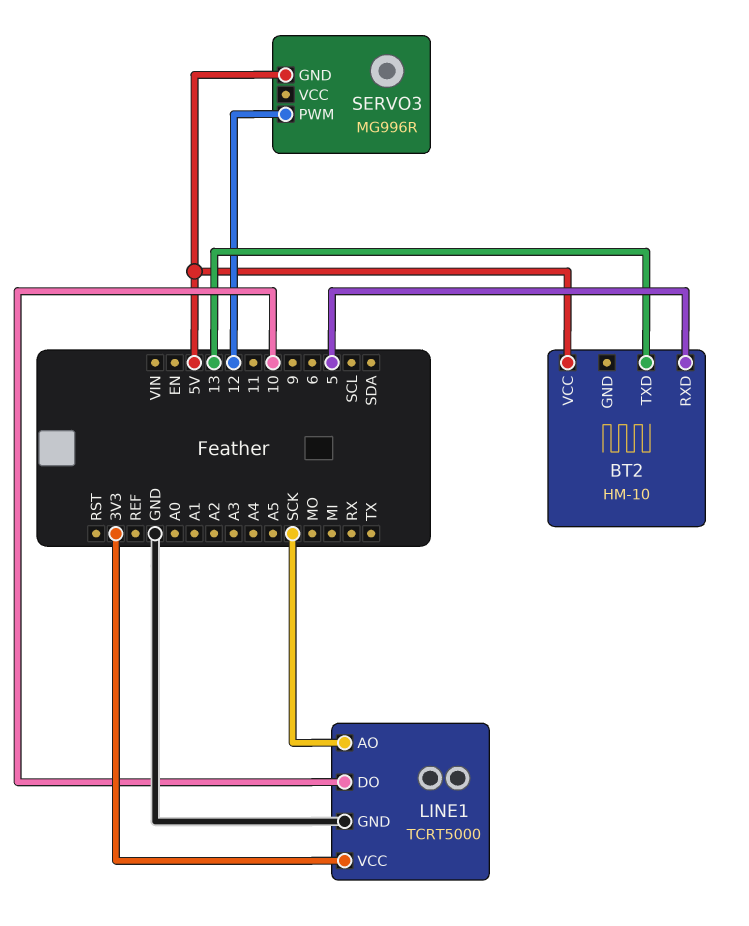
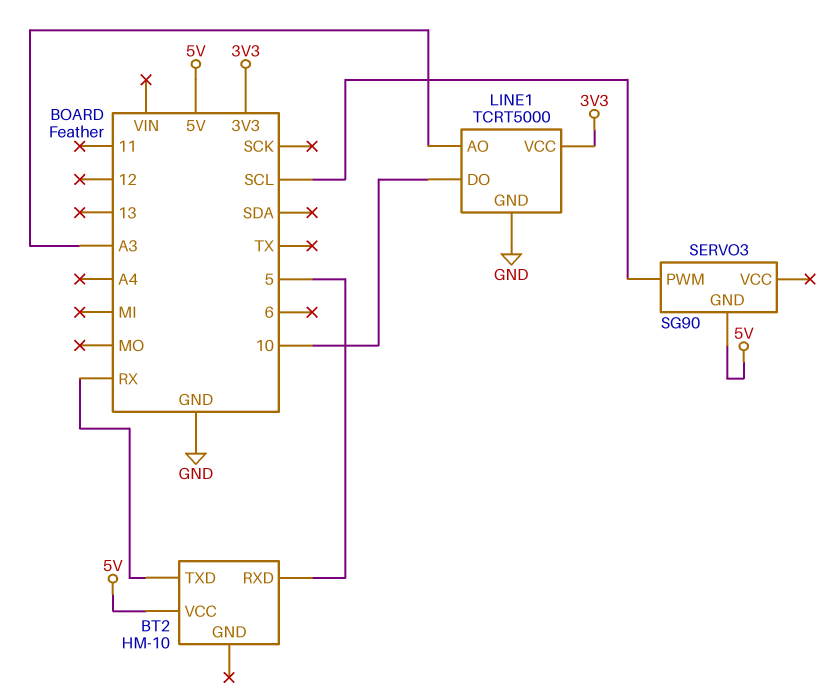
BT2 pin TXD: 13 -> RX
LINE1 pin AO: SCK -> A3
SERVO3: MG996R -> SG90
SERVO3 pin PWM: 12 -> SCL

